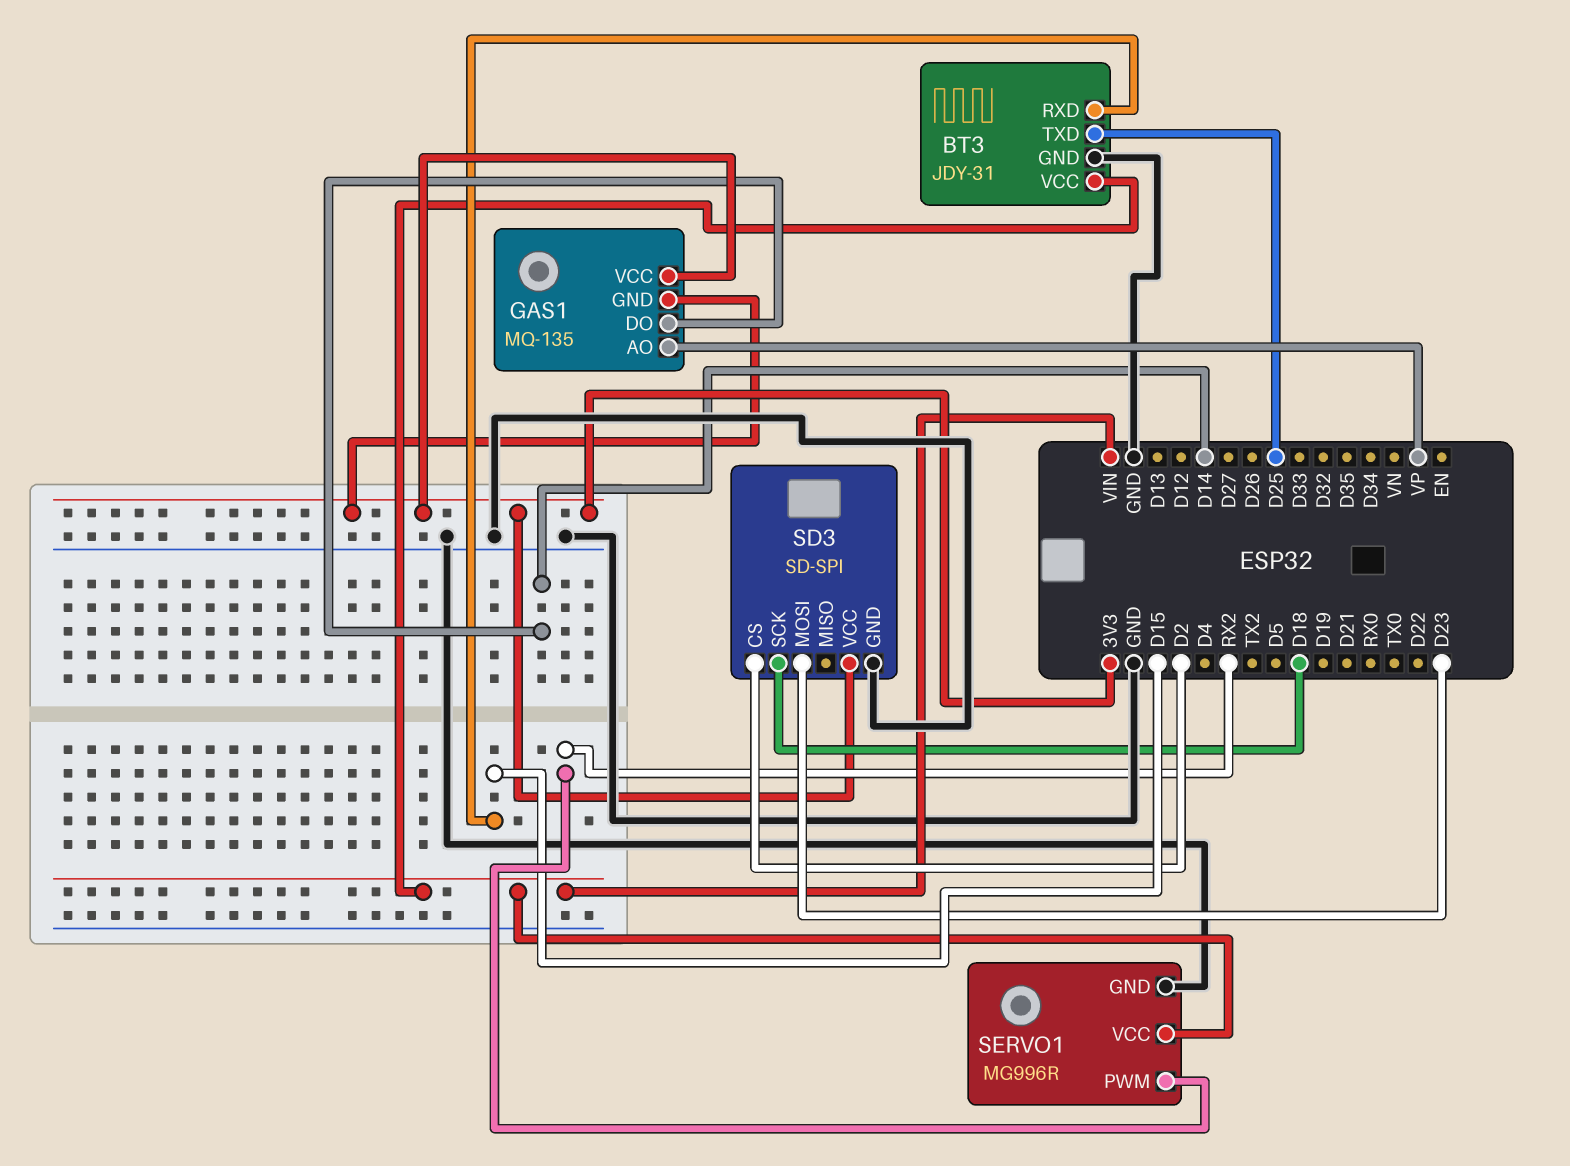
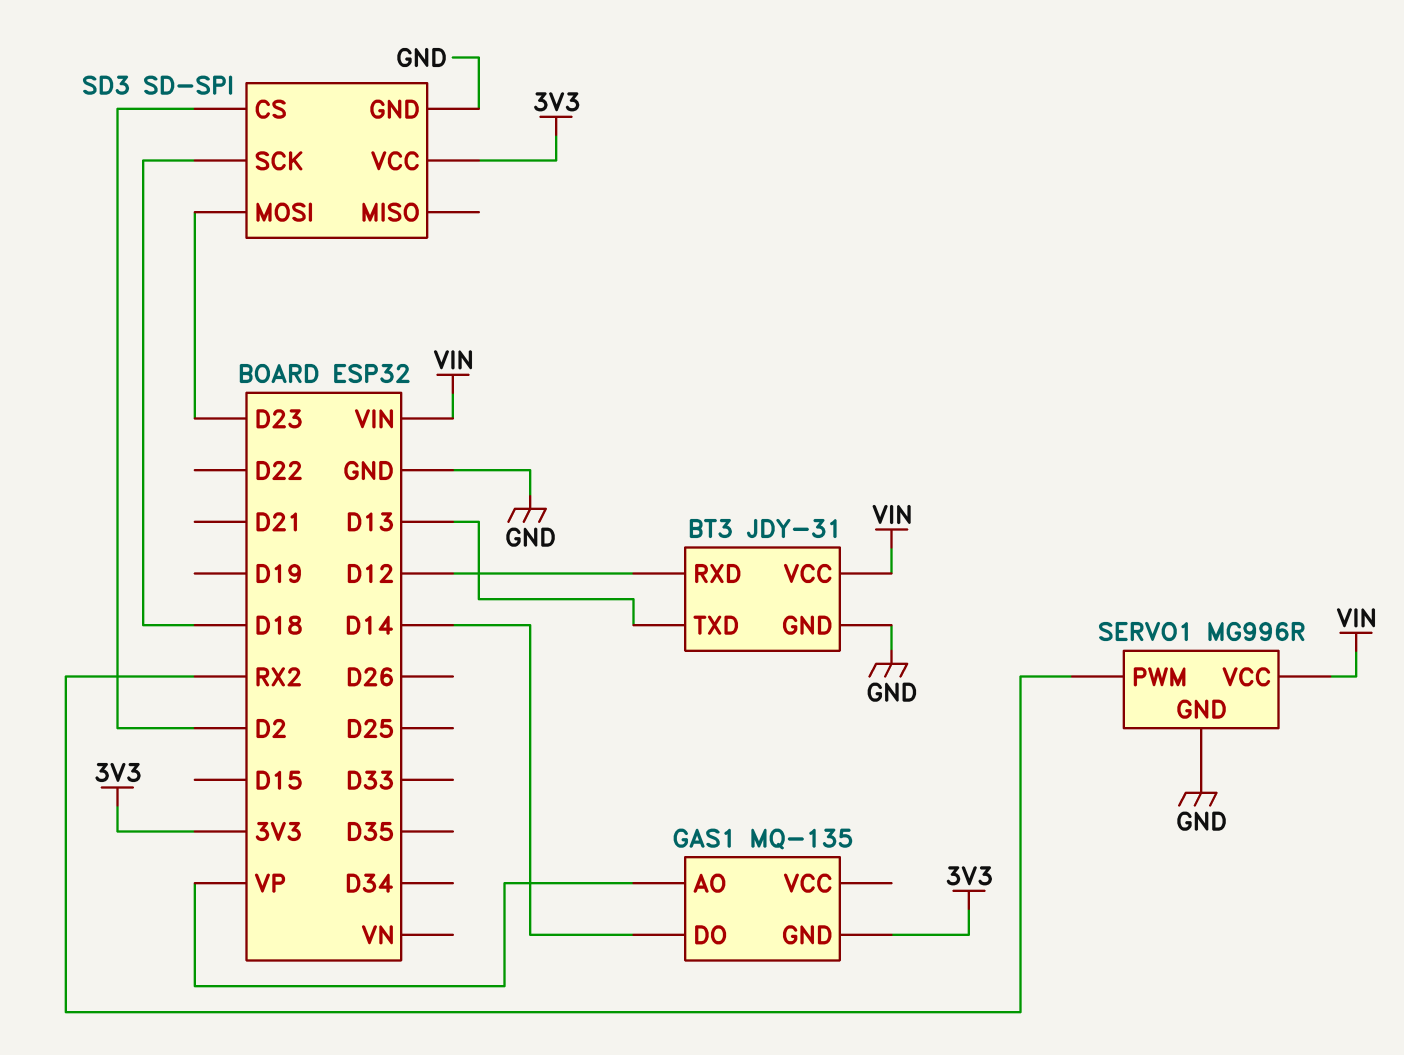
BT3 pin RXD: D15 -> D12
BT3 pin TXD: D25 -> D13
GAS1 pin VCC: 3V3 -> none

